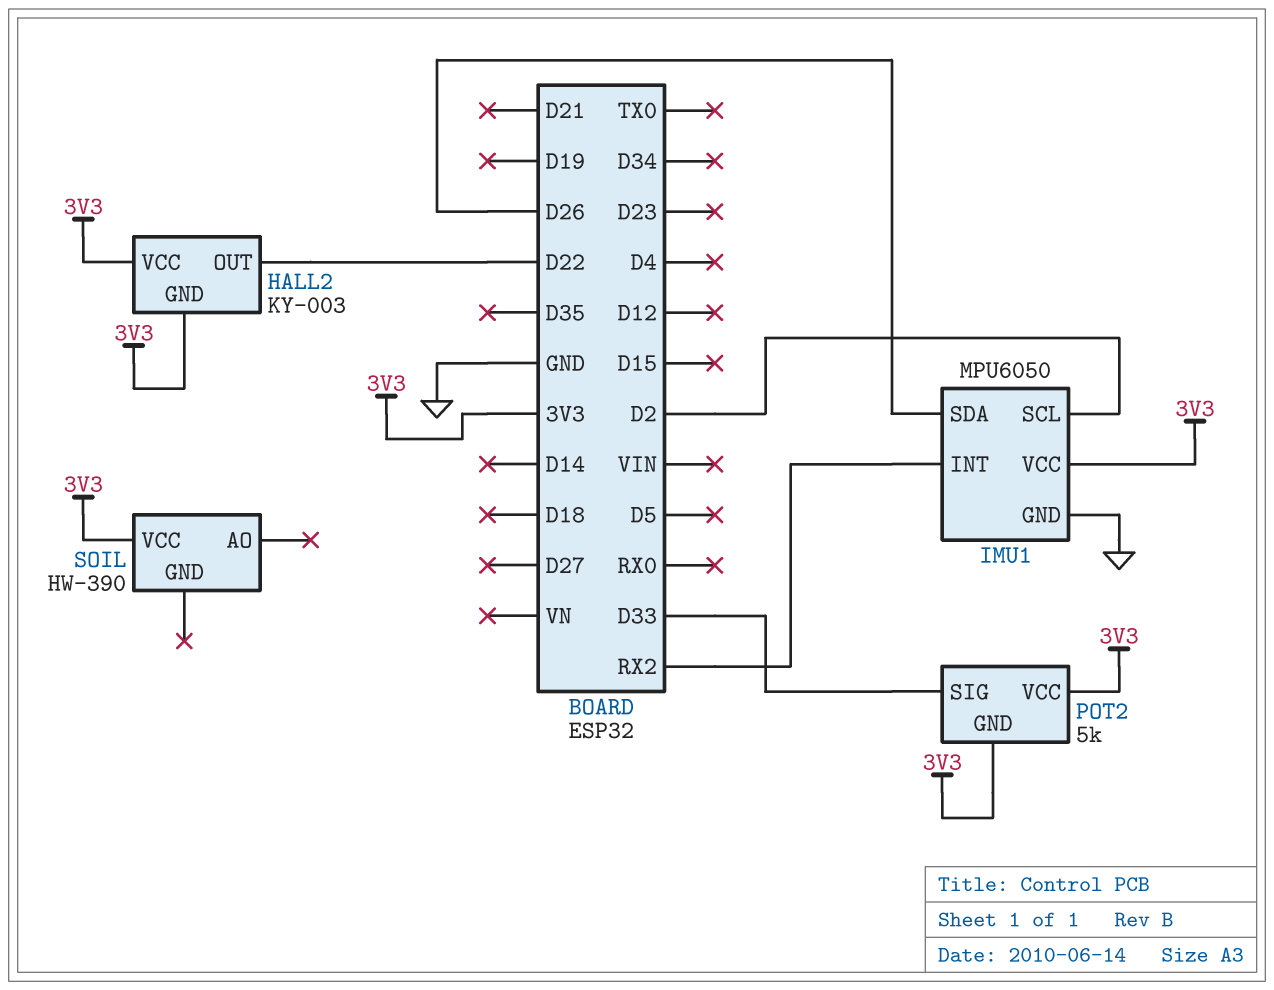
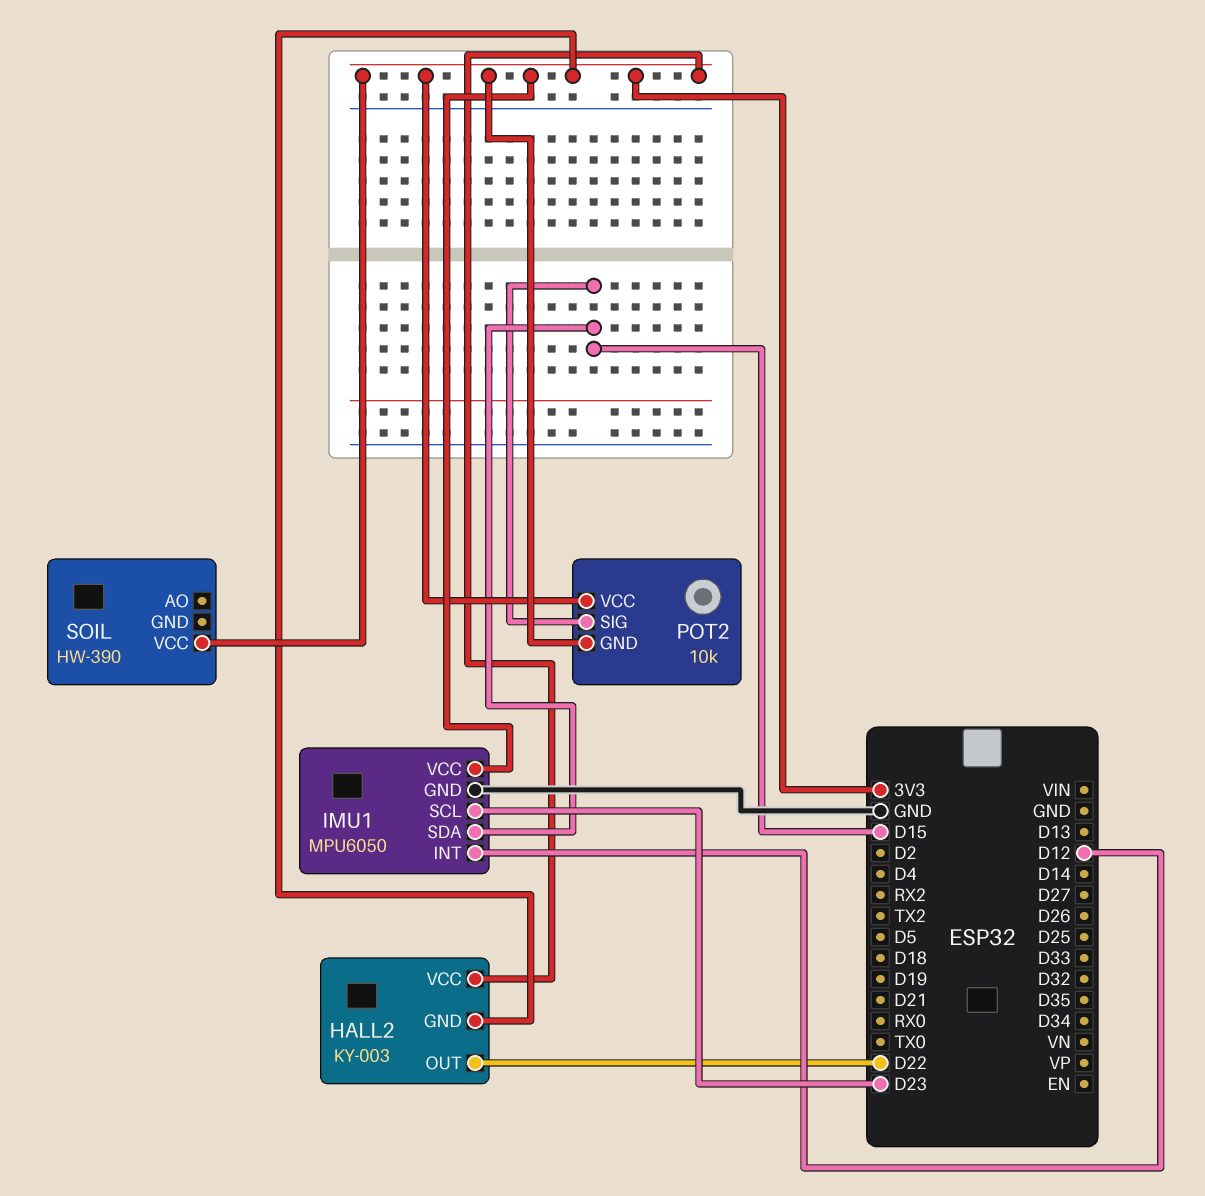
IMU1 pin INT: RX2 -> D12
IMU1 pin SCL: D2 -> D23
IMU1 pin SDA: D26 -> D15
POT2: 5k -> 10k
POT2 pin SIG: D33 -> D15

